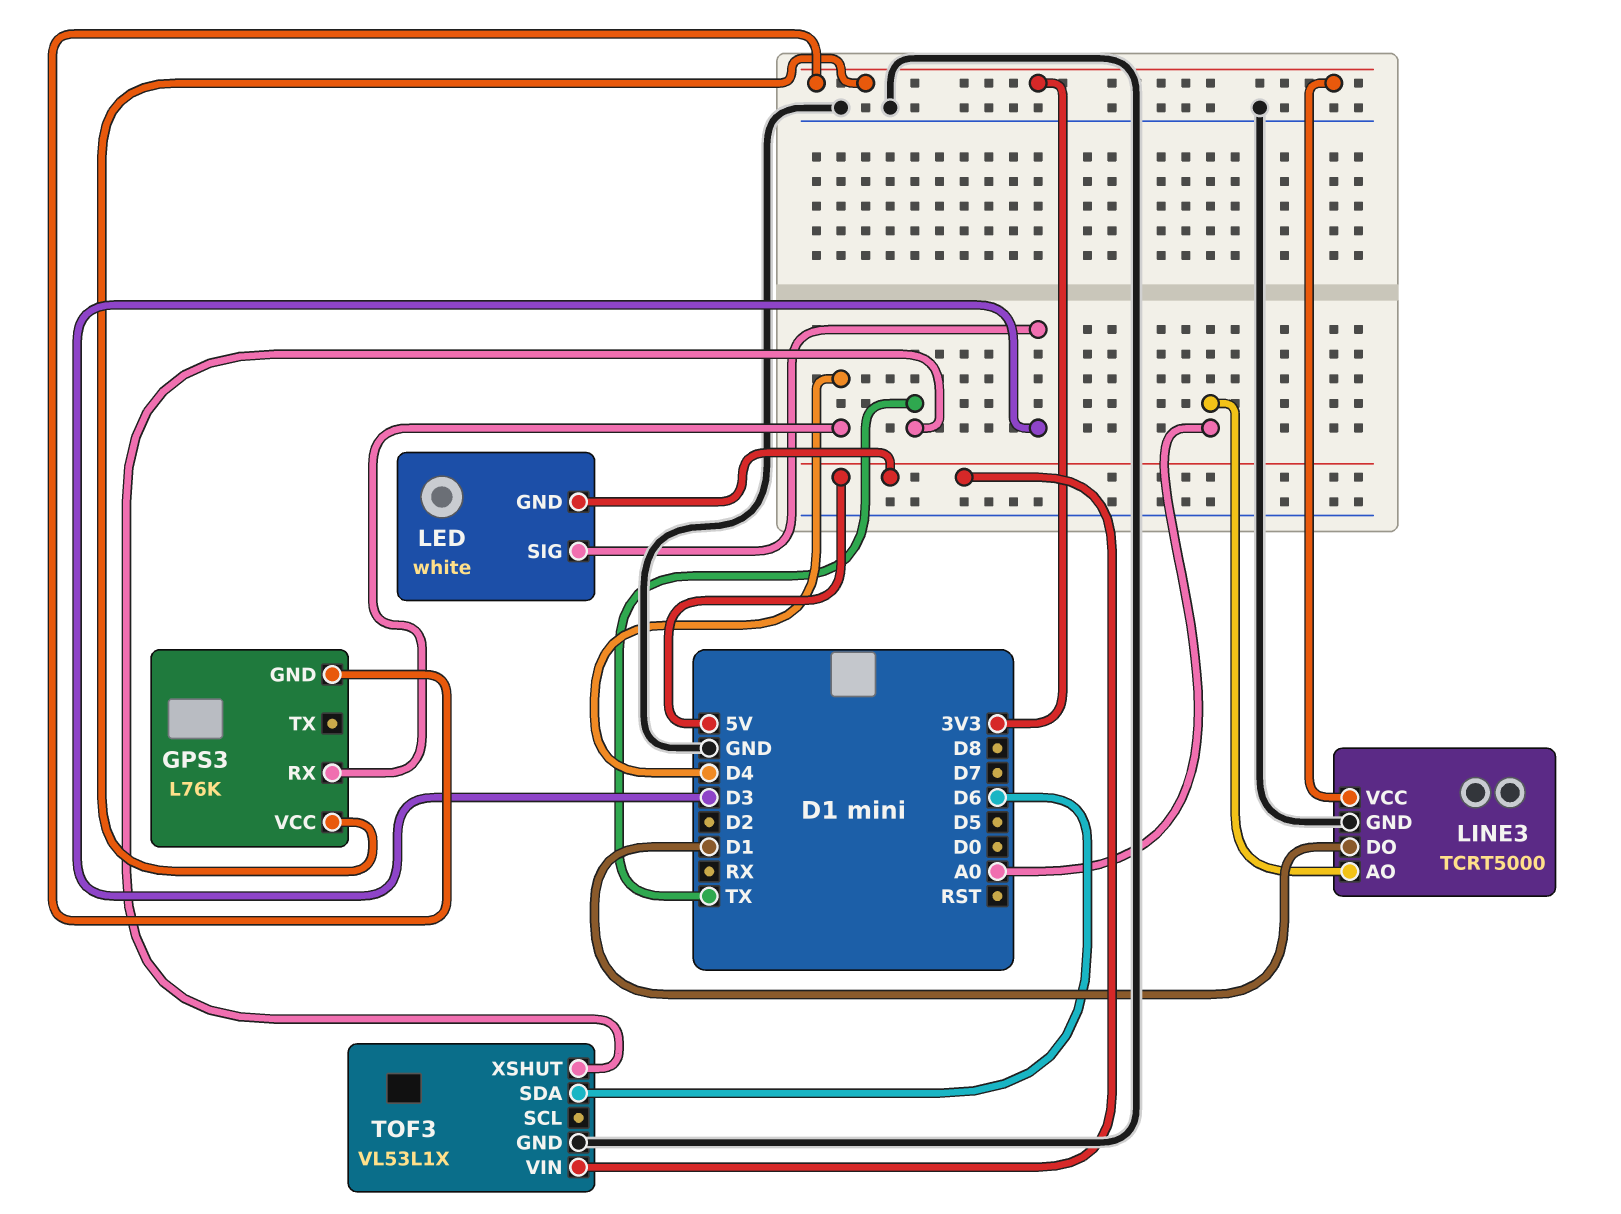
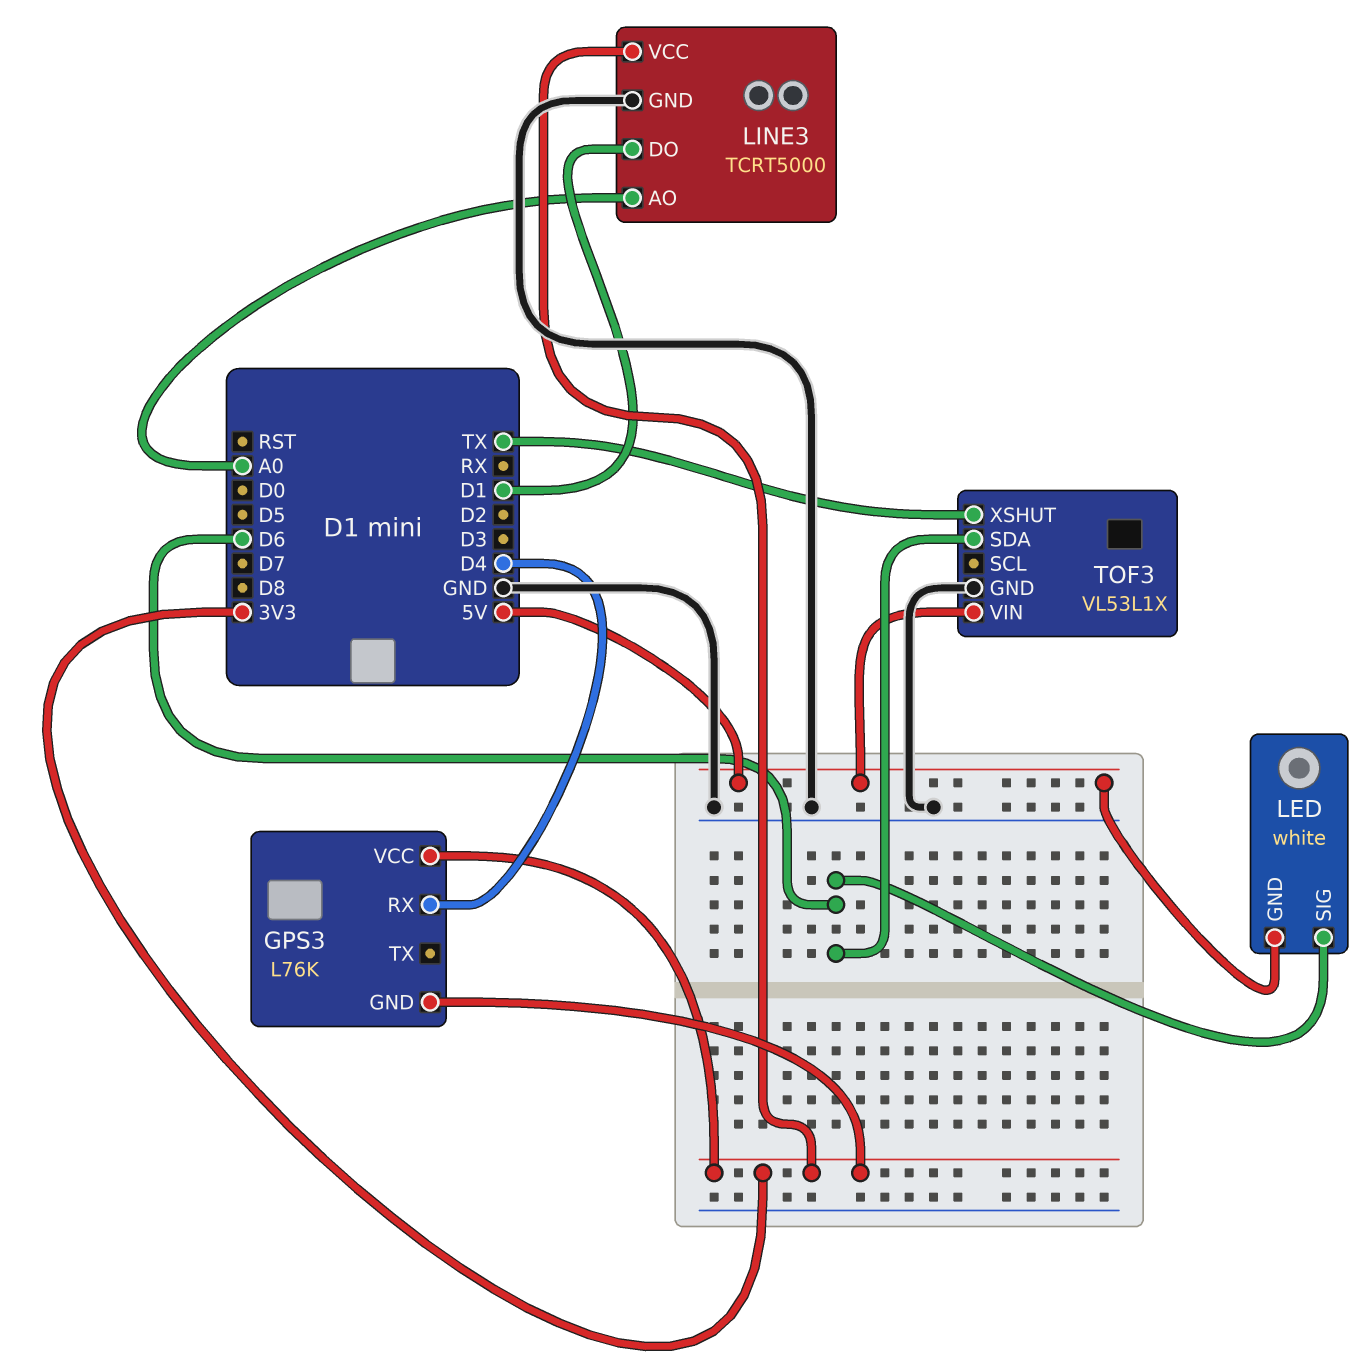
LED pin SIG: D3 -> D6

